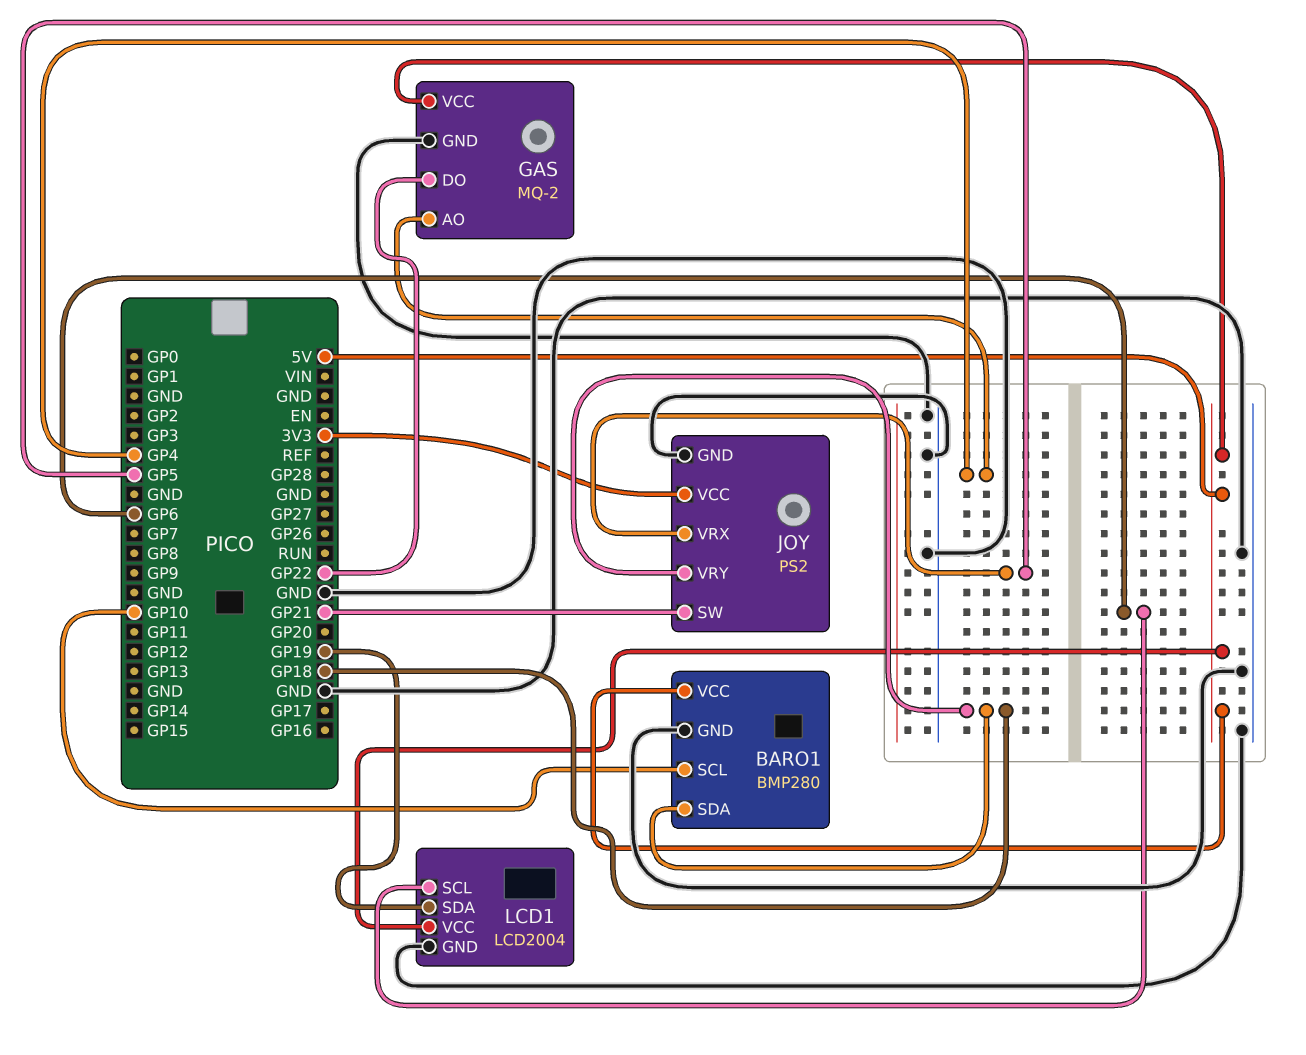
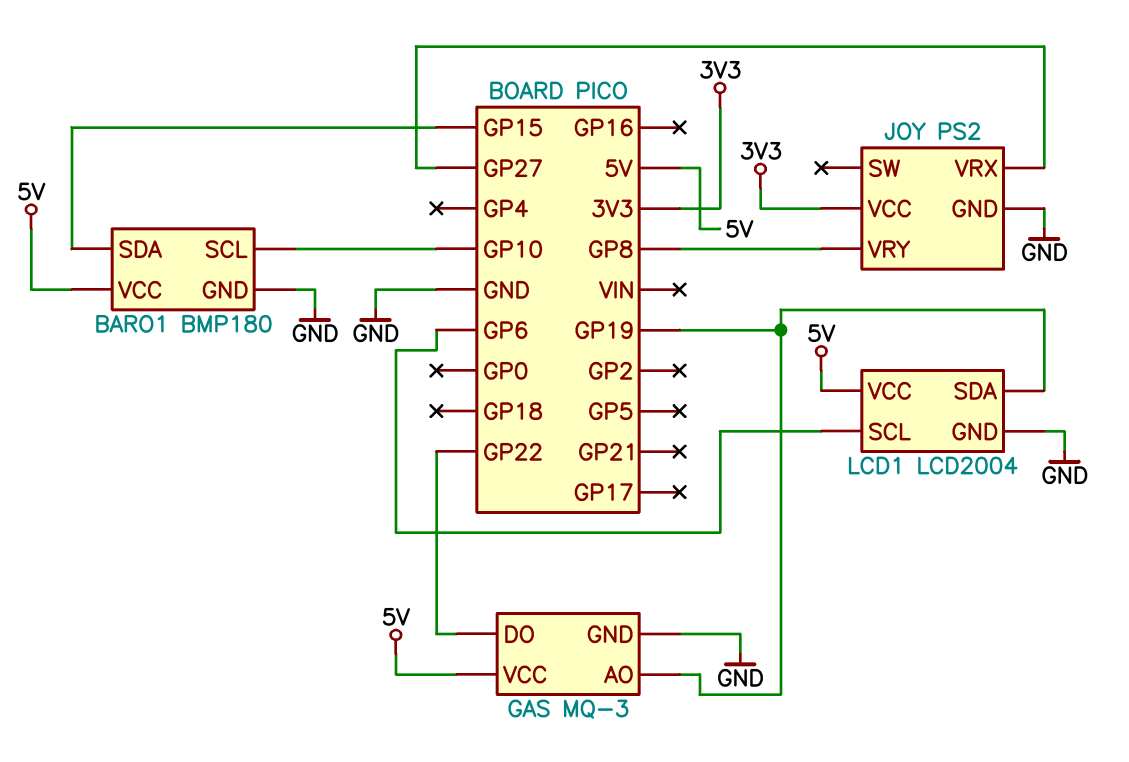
BARO1: BMP280 -> BMP180
BARO1 pin SDA: GP18 -> GP15
GAS: MQ-2 -> MQ-3
GAS pin AO: GP4 -> GP19
JOY pin SW: GP21 -> none
JOY pin VRX: GP5 -> GP27
JOY pin VRY: GP18 -> GP8

